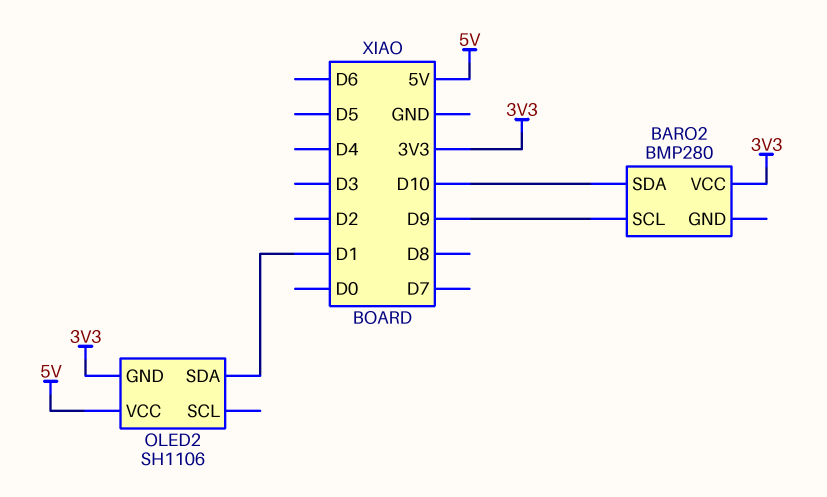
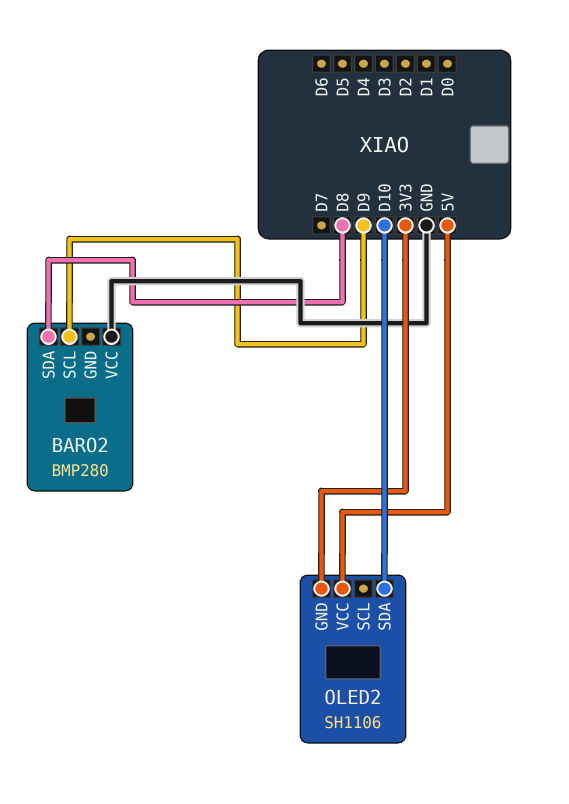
BARO2 pin SDA: D10 -> D8
BARO2 pin VCC: 3V3 -> GND
OLED2 pin SDA: D1 -> D10

